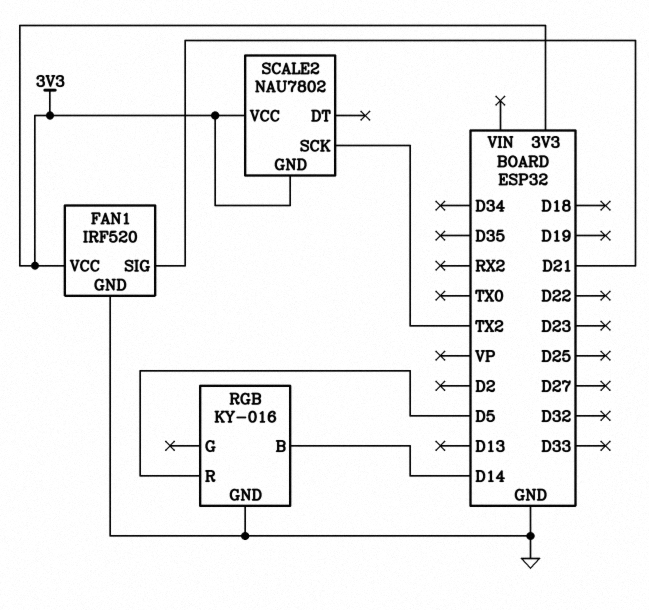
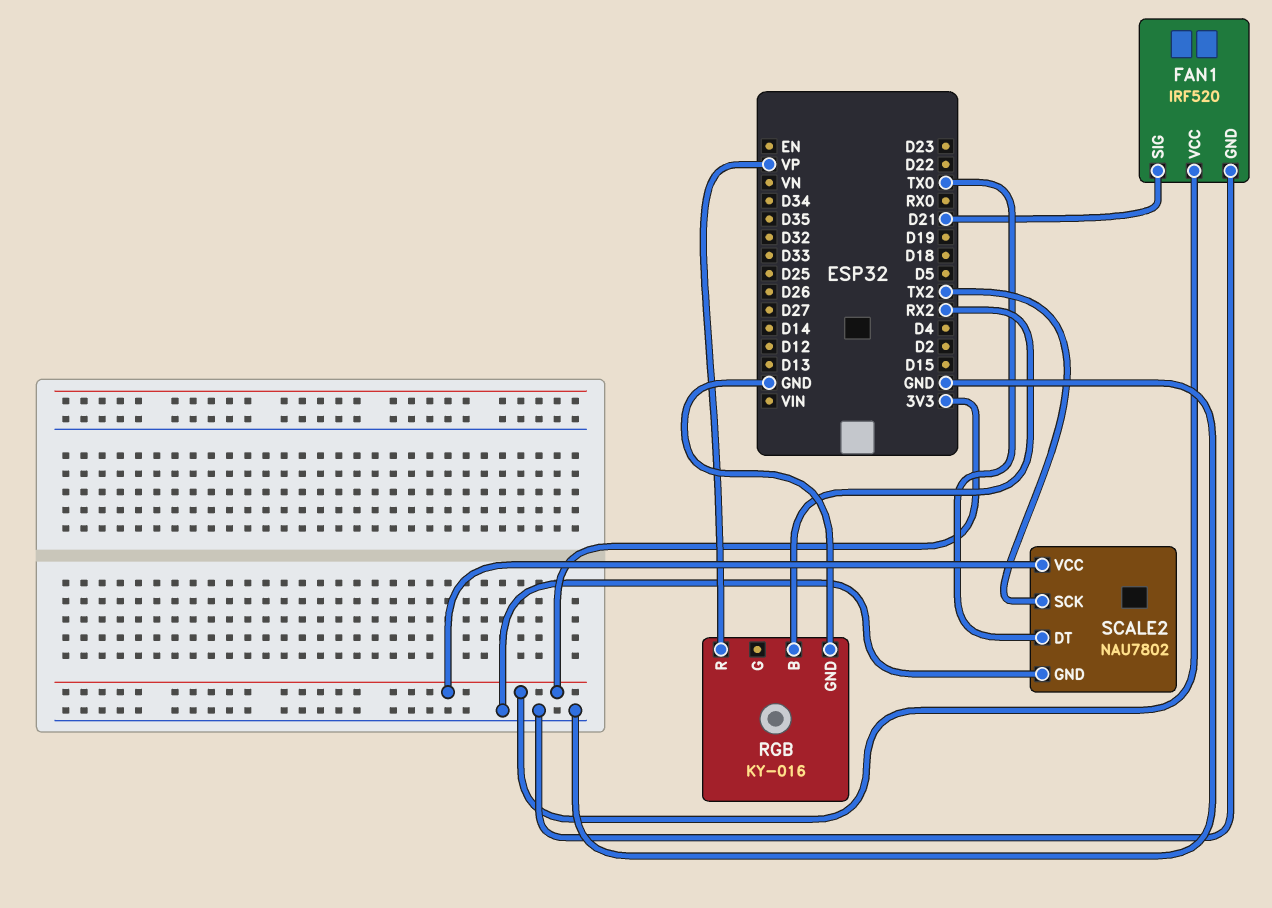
RGB pin B: D14 -> RX2
RGB pin R: D5 -> VP
SCALE2 pin DT: none -> TX0
SCALE2 pin GND: 3V3 -> GND

